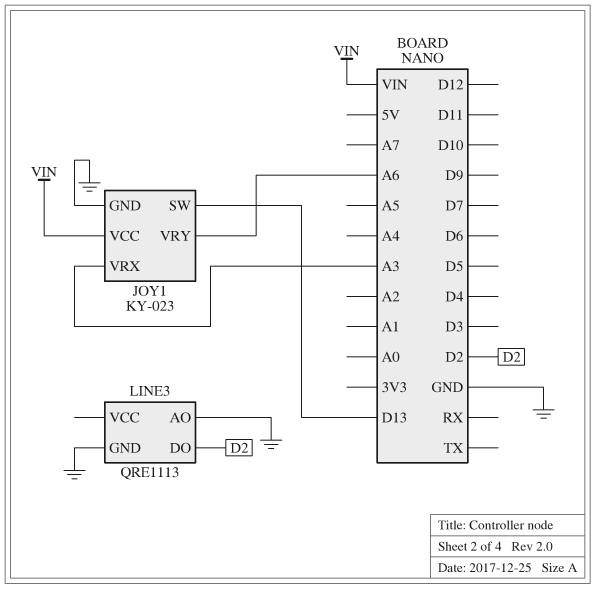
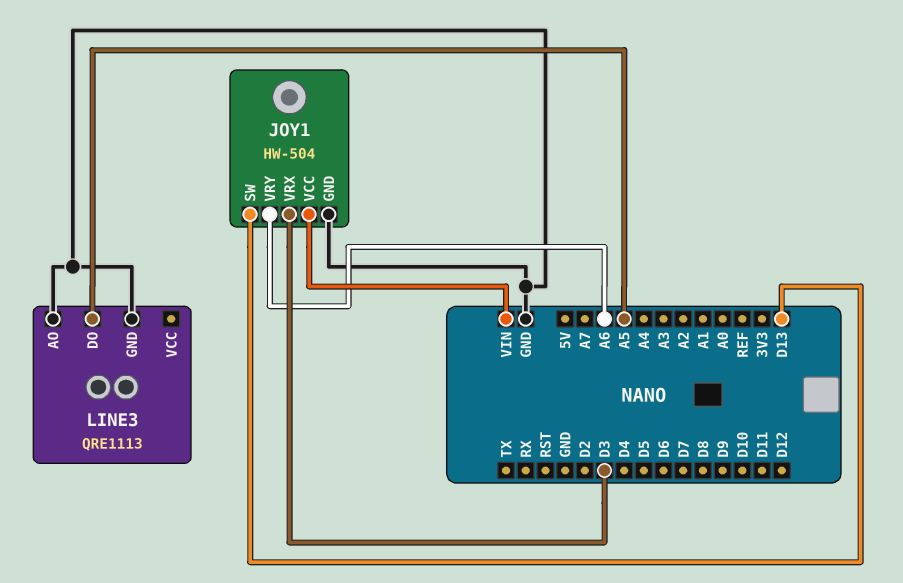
JOY1: KY-023 -> HW-504
JOY1 pin VRX: A3 -> D3
LINE3 pin DO: D2 -> A5

